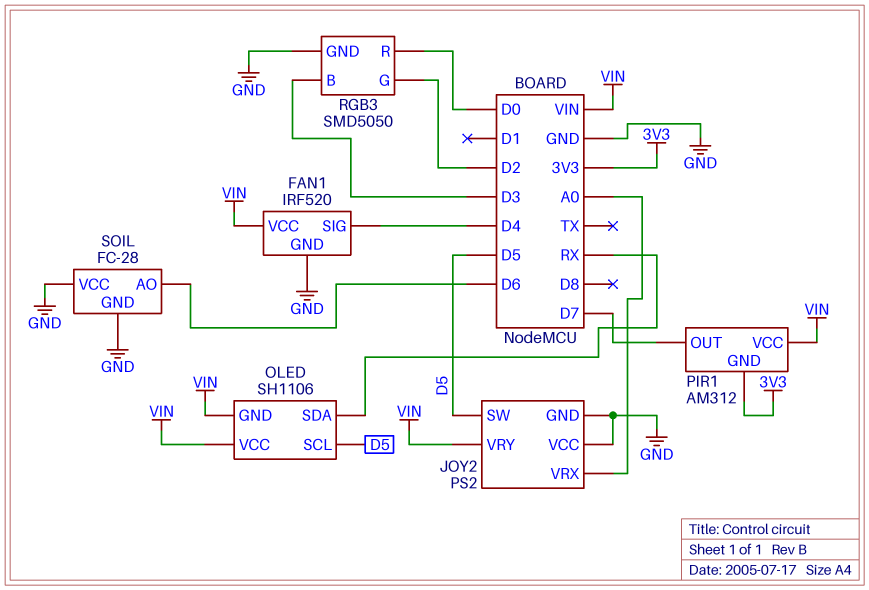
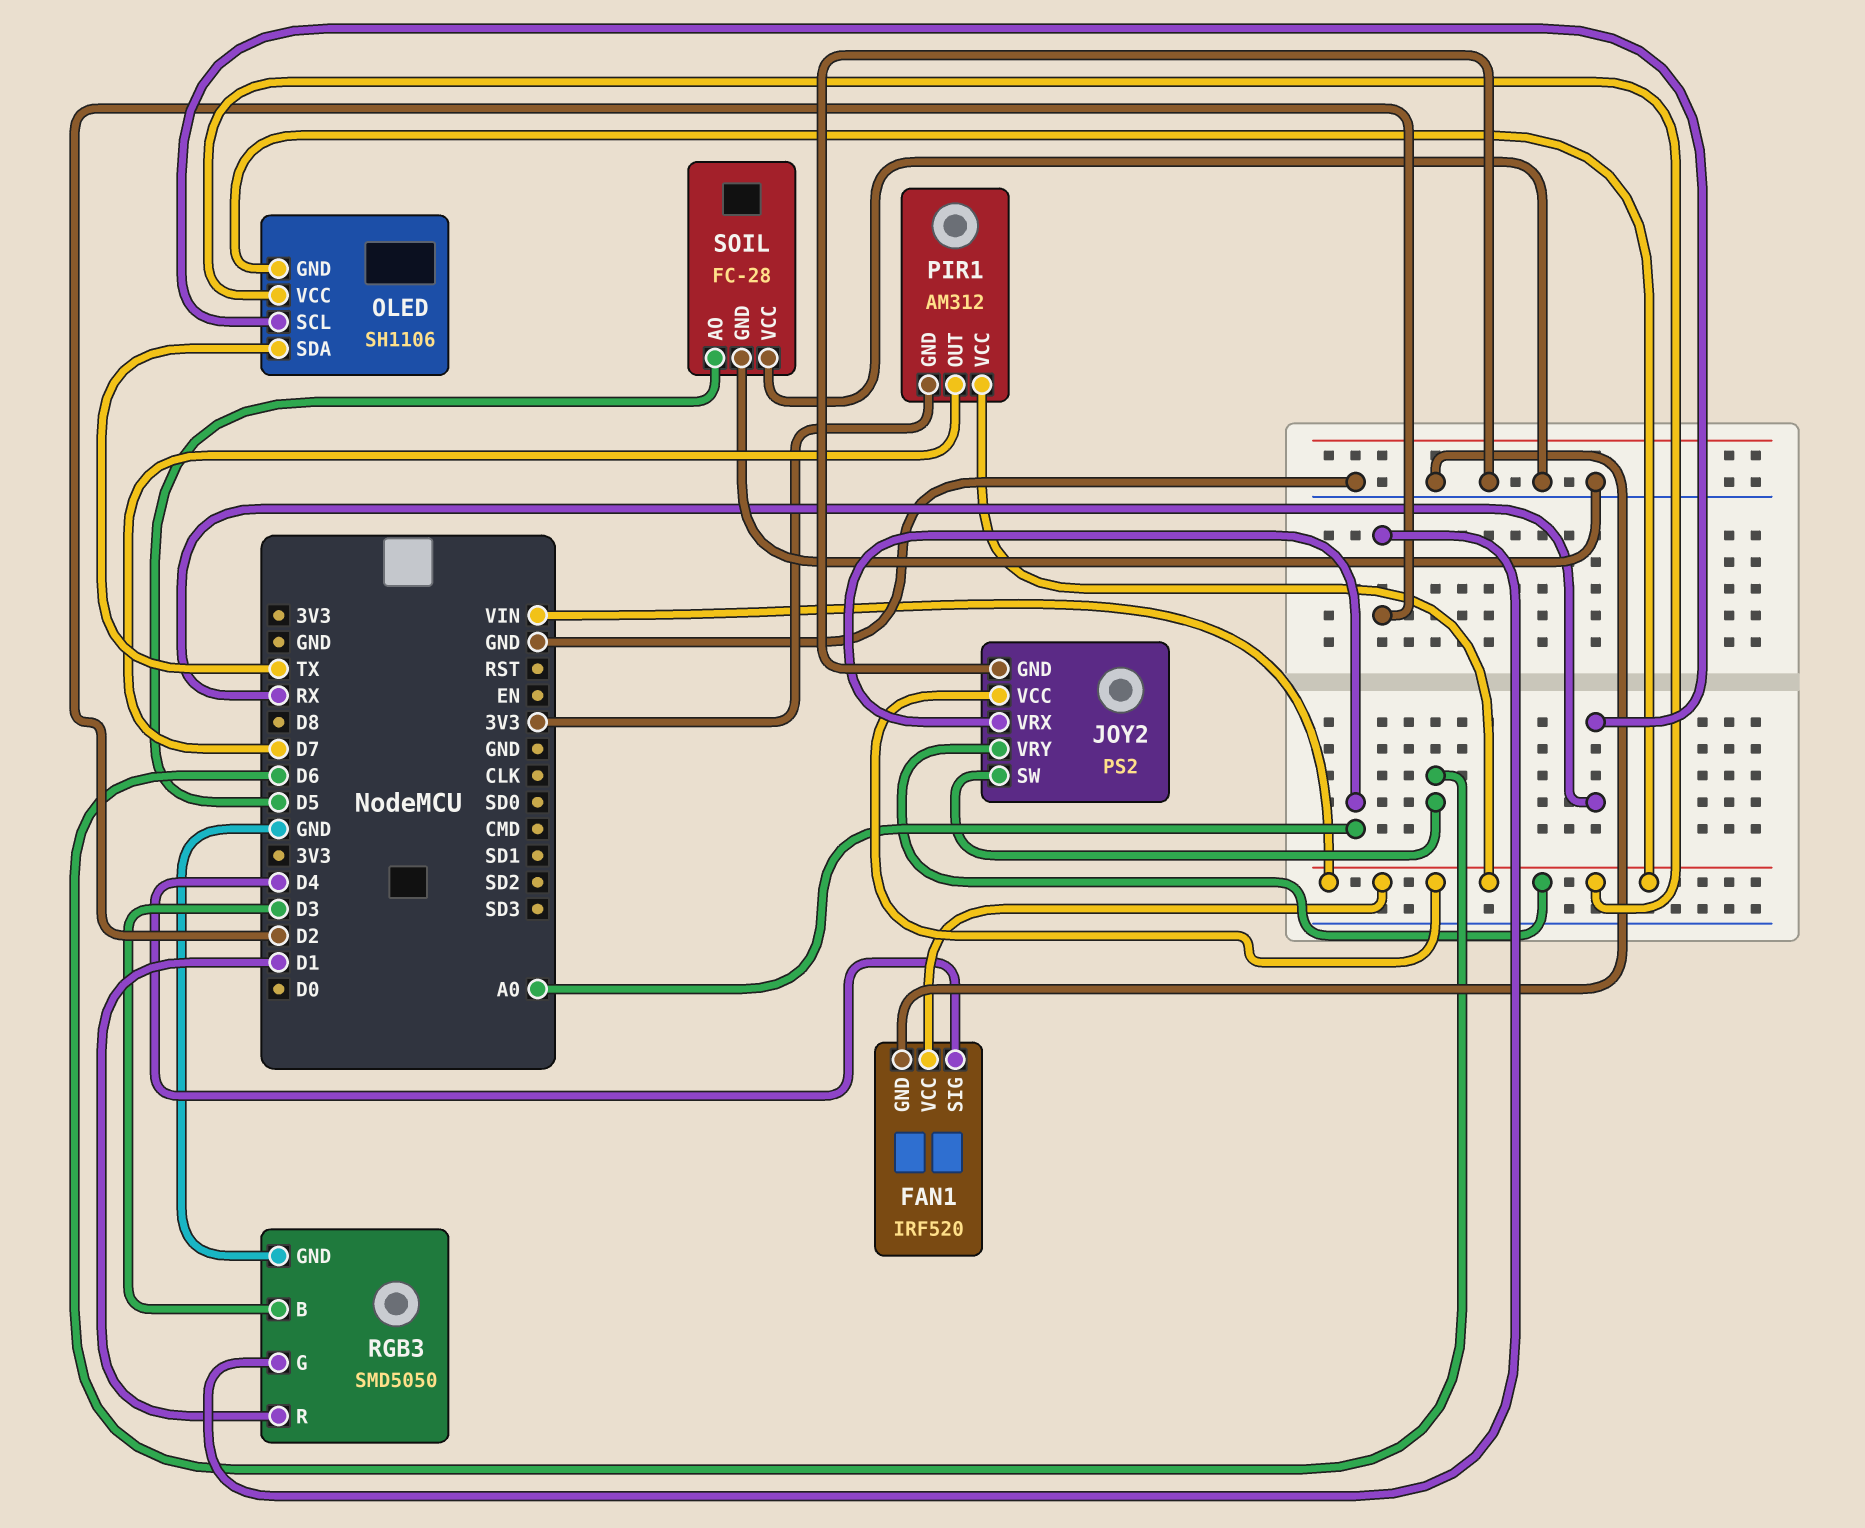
JOY2 pin SW: D5 -> D6
JOY2 pin VCC: GND -> VIN
OLED pin SCL: D5 -> RX
OLED pin SDA: RX -> TX
RGB3 pin R: D0 -> D1
SOIL pin AO: D6 -> D5

